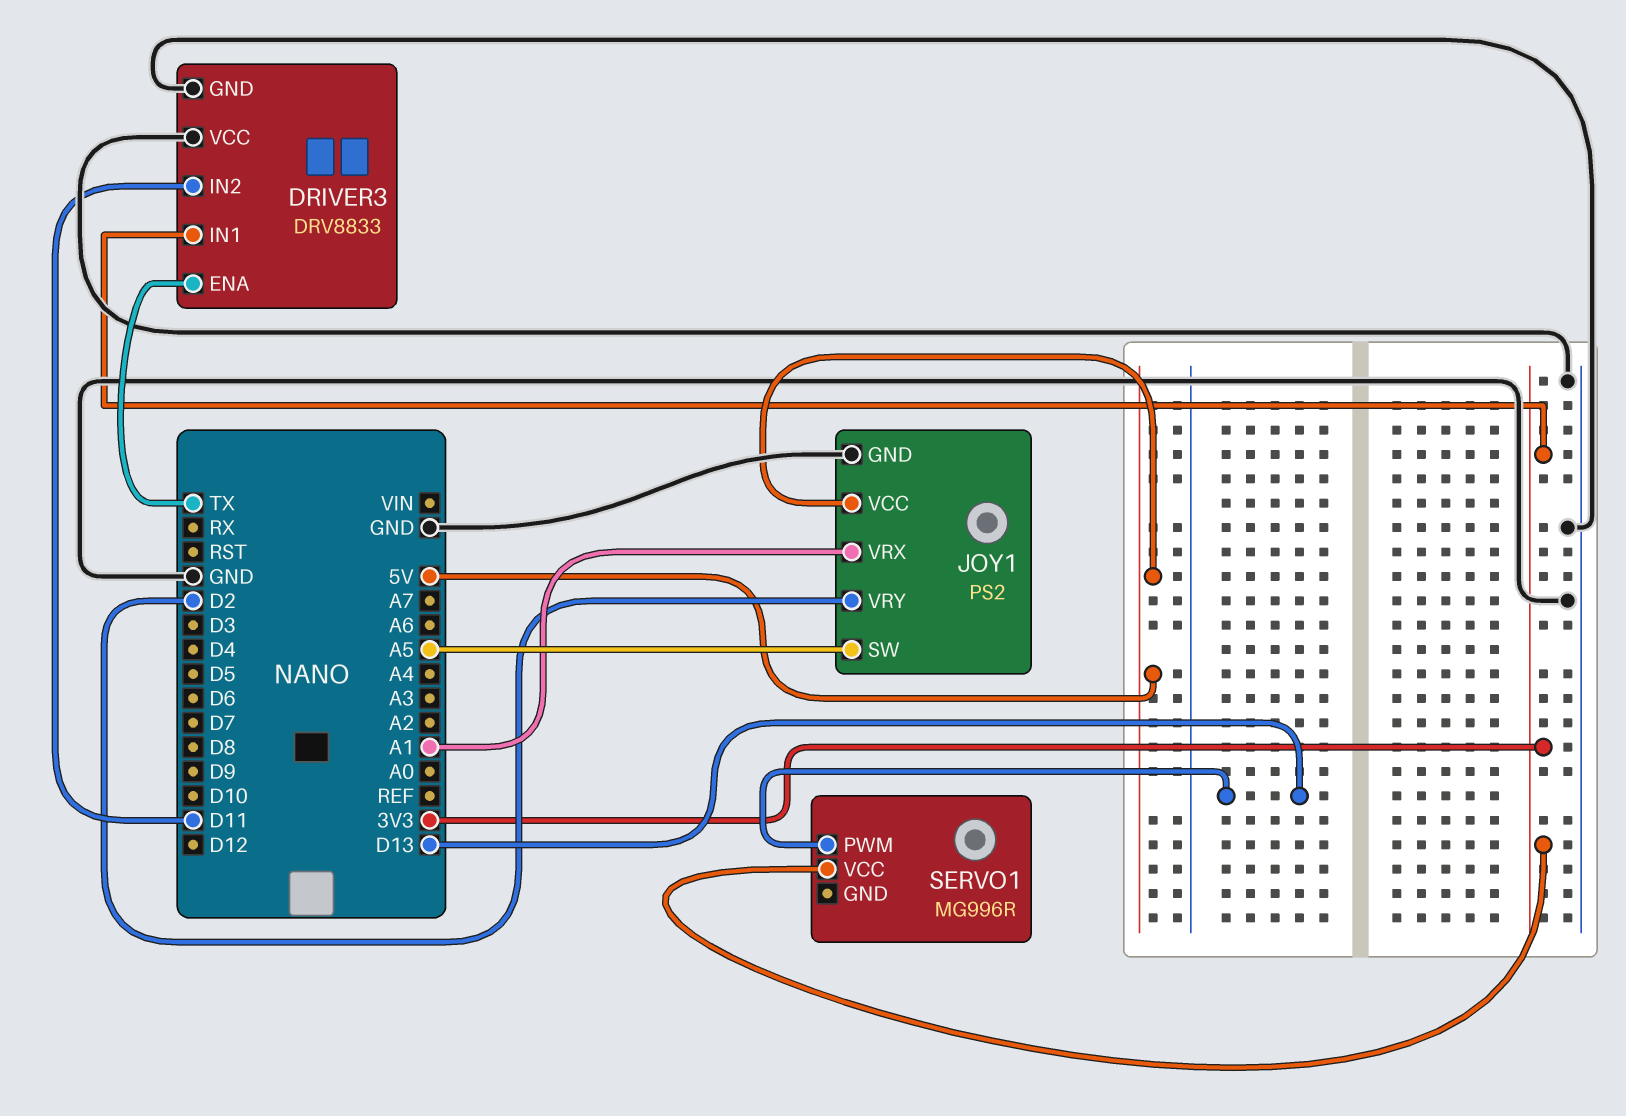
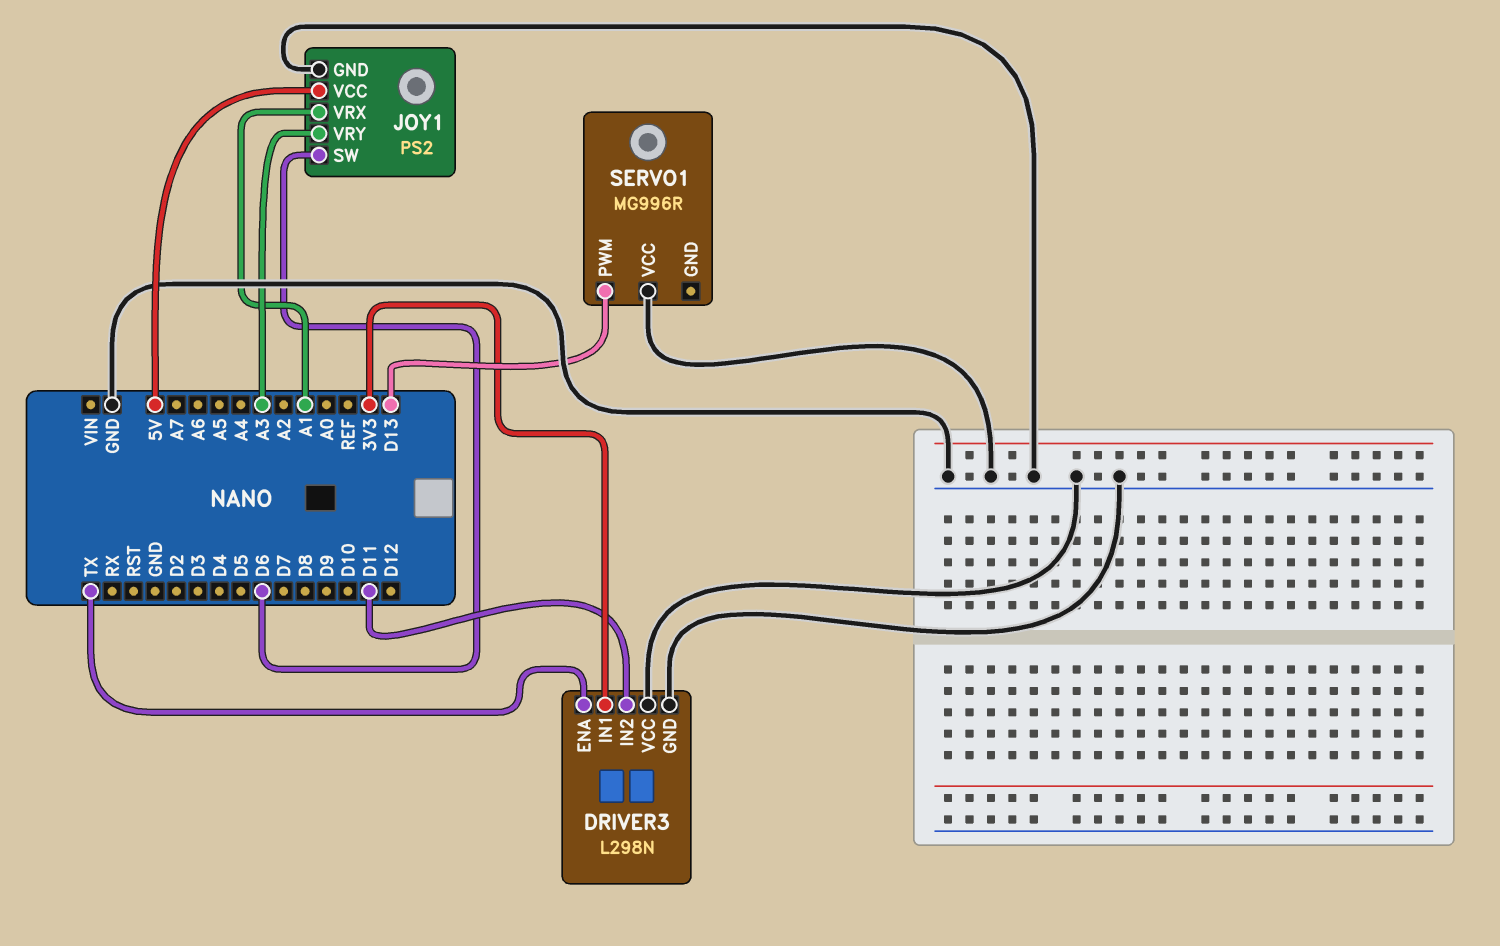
DRIVER3: DRV8833 -> L298N
JOY1 pin SW: A5 -> D6
JOY1 pin VRY: D2 -> A3
SERVO1 pin VCC: 3V3 -> GND

